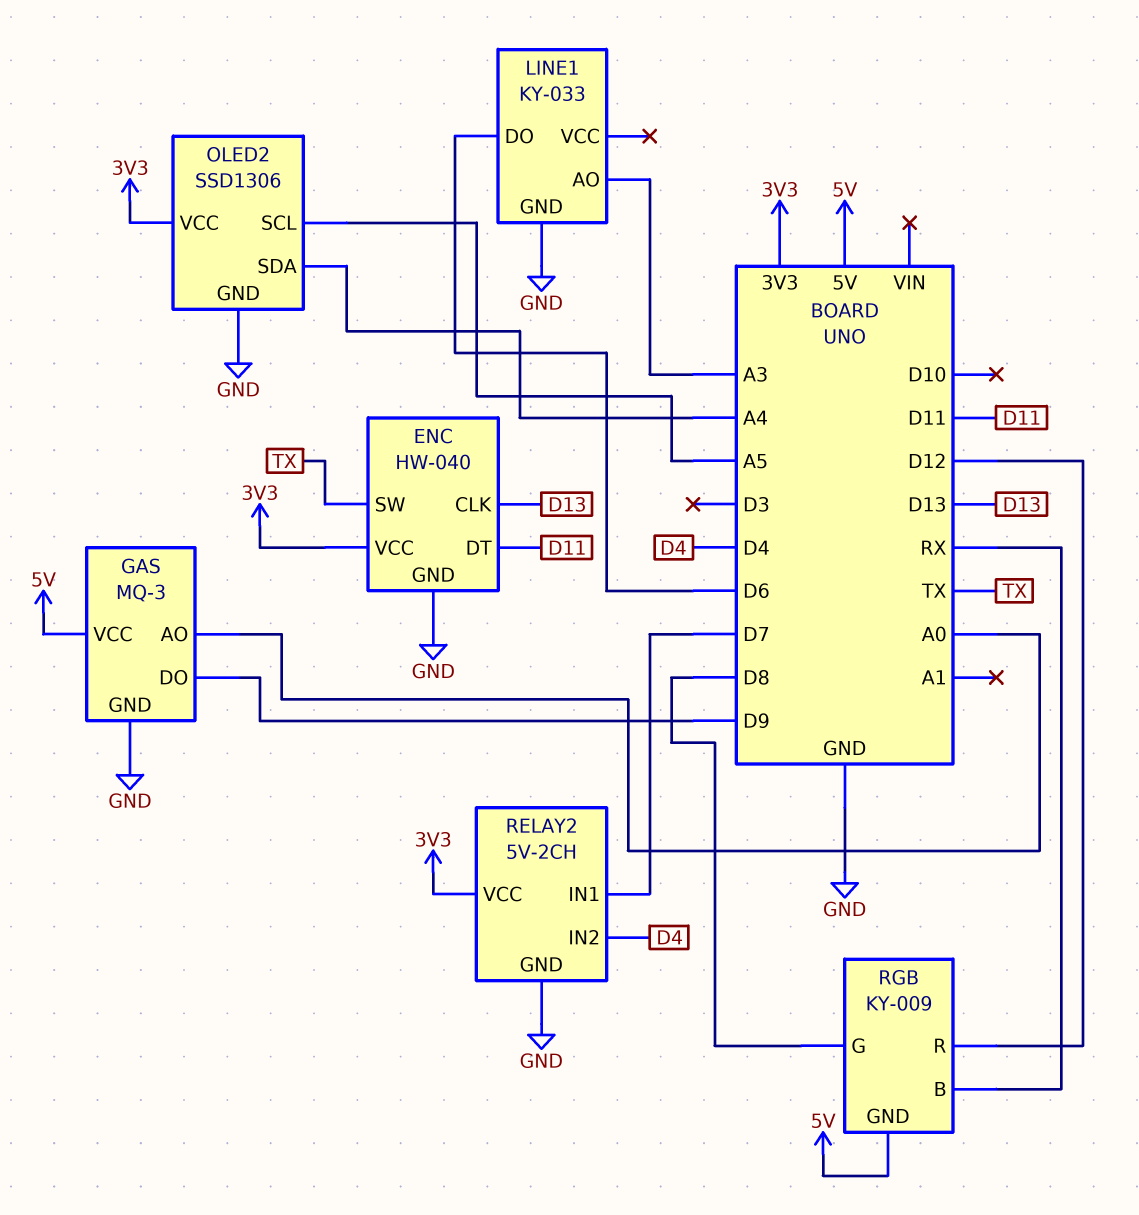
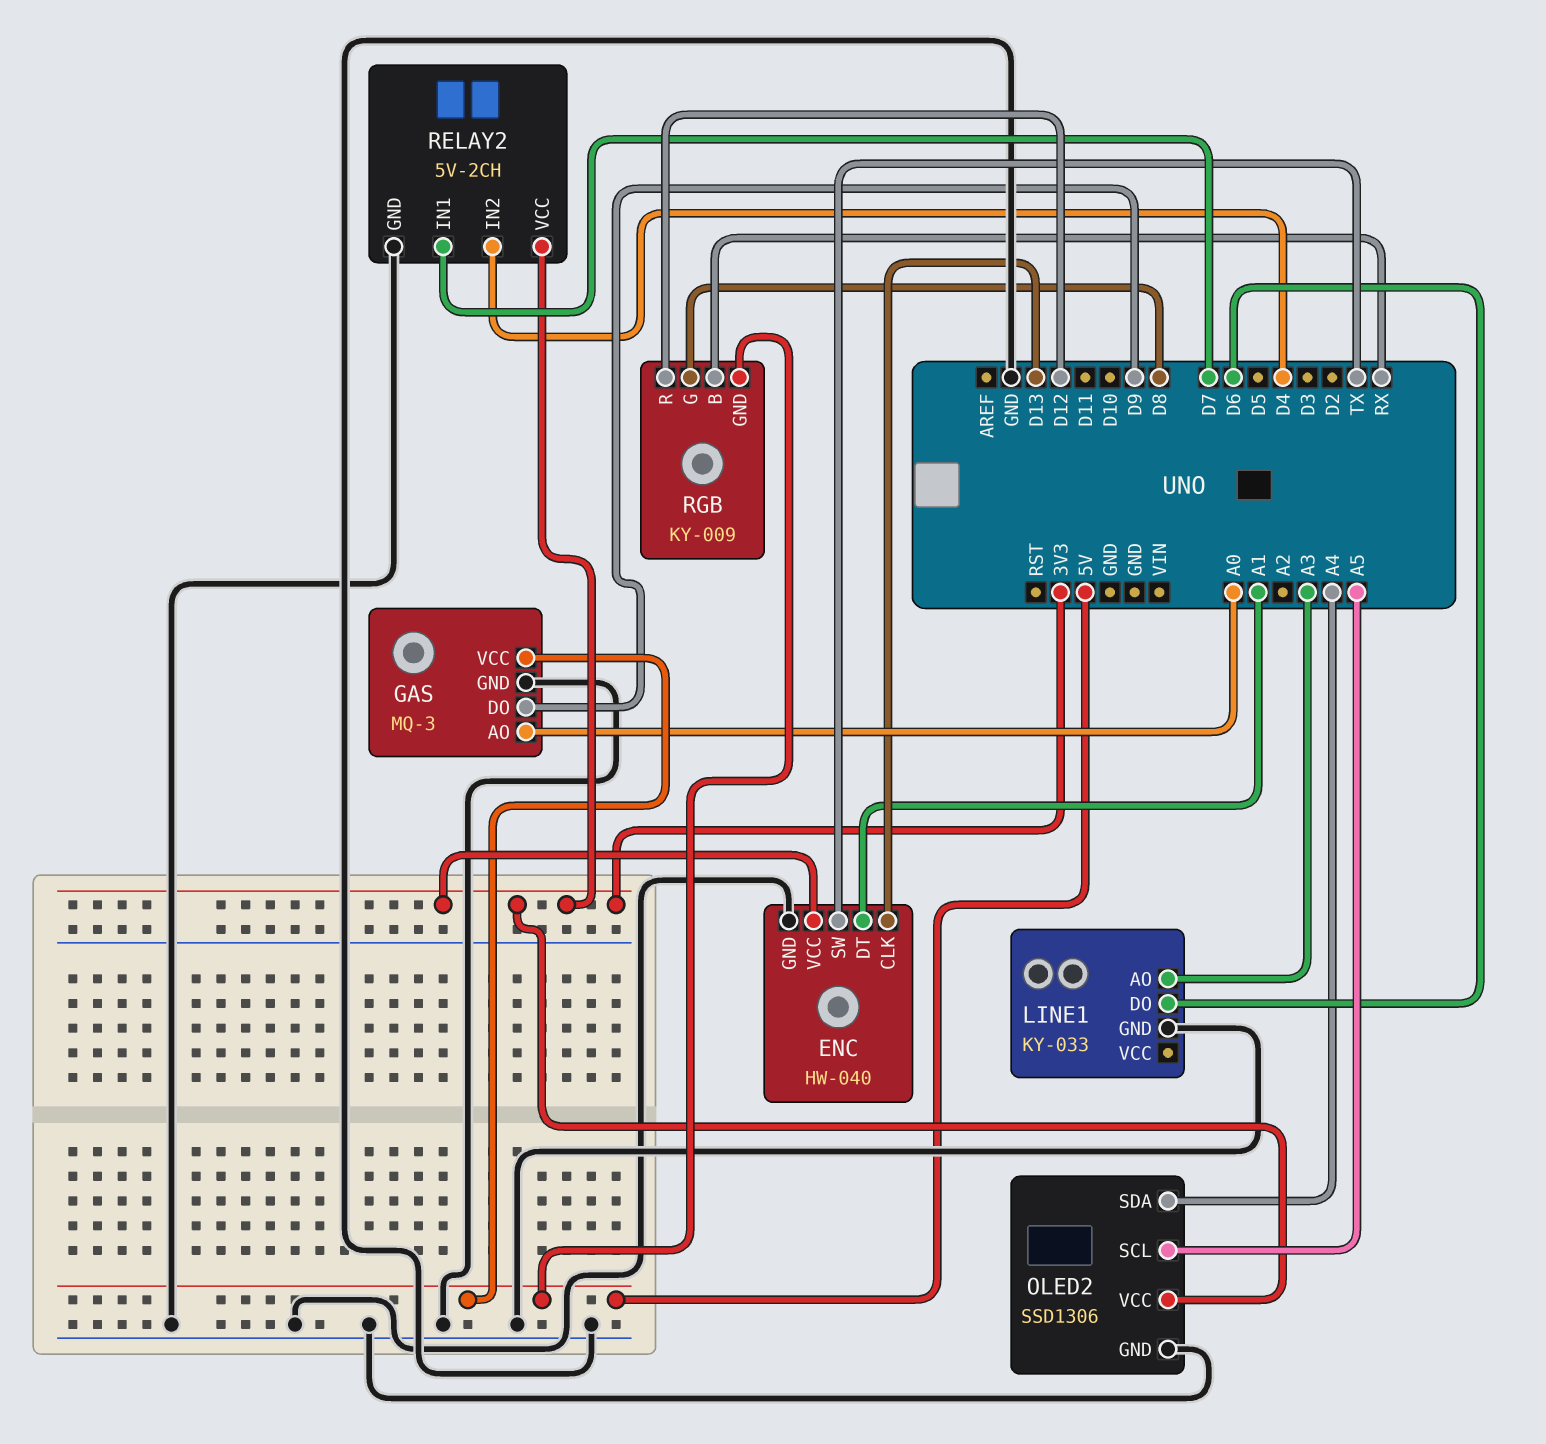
ENC pin DT: D11 -> A1

